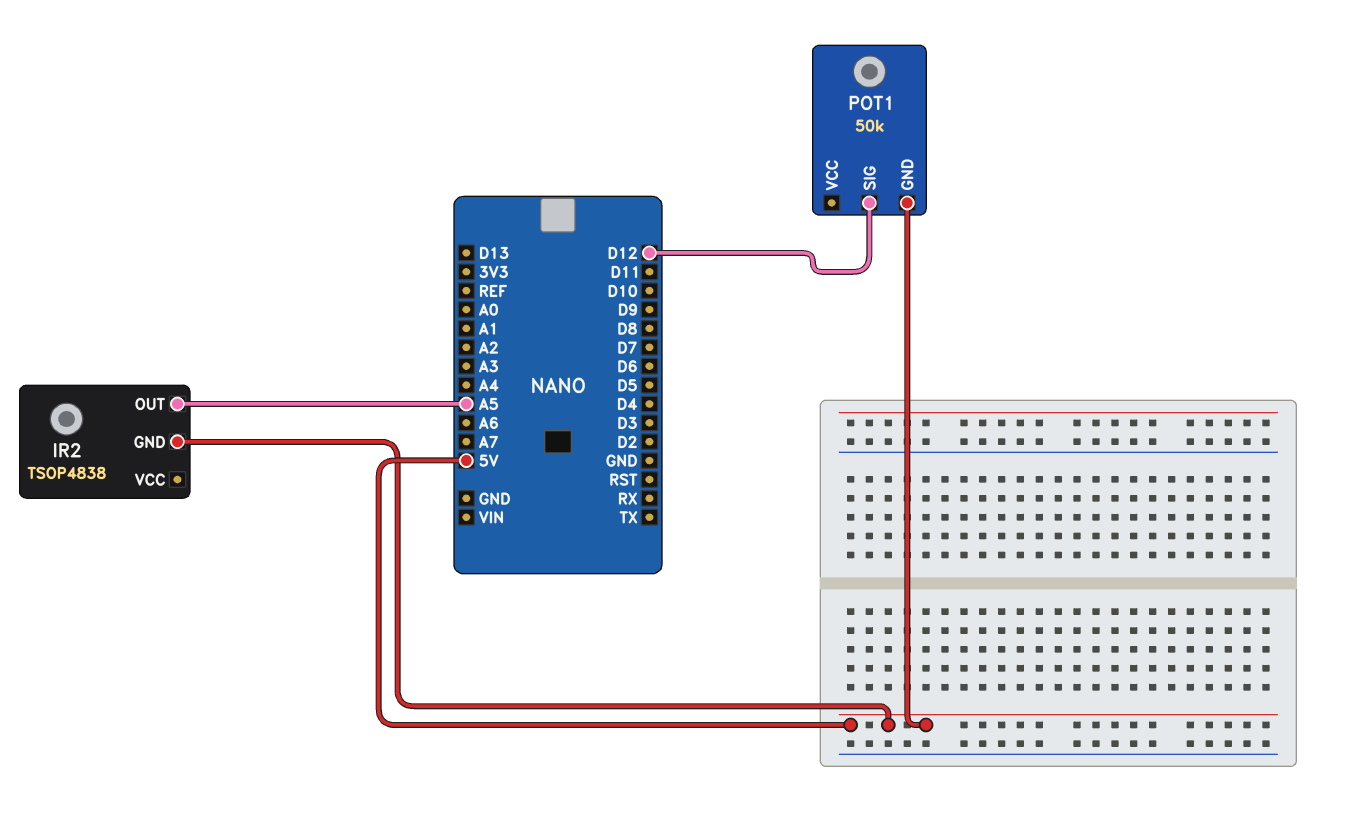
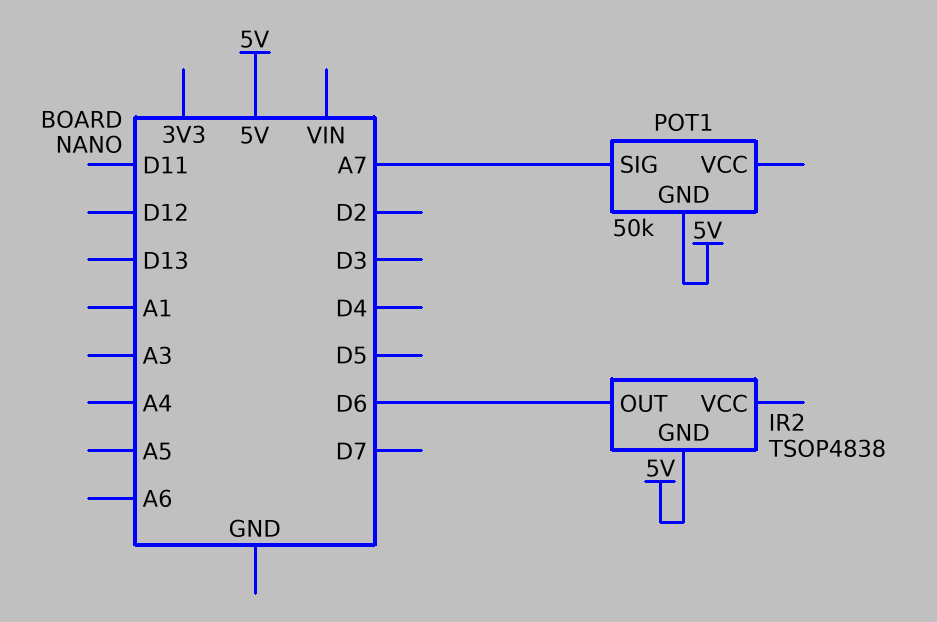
IR2 pin OUT: A5 -> D6
POT1 pin SIG: D12 -> A7

